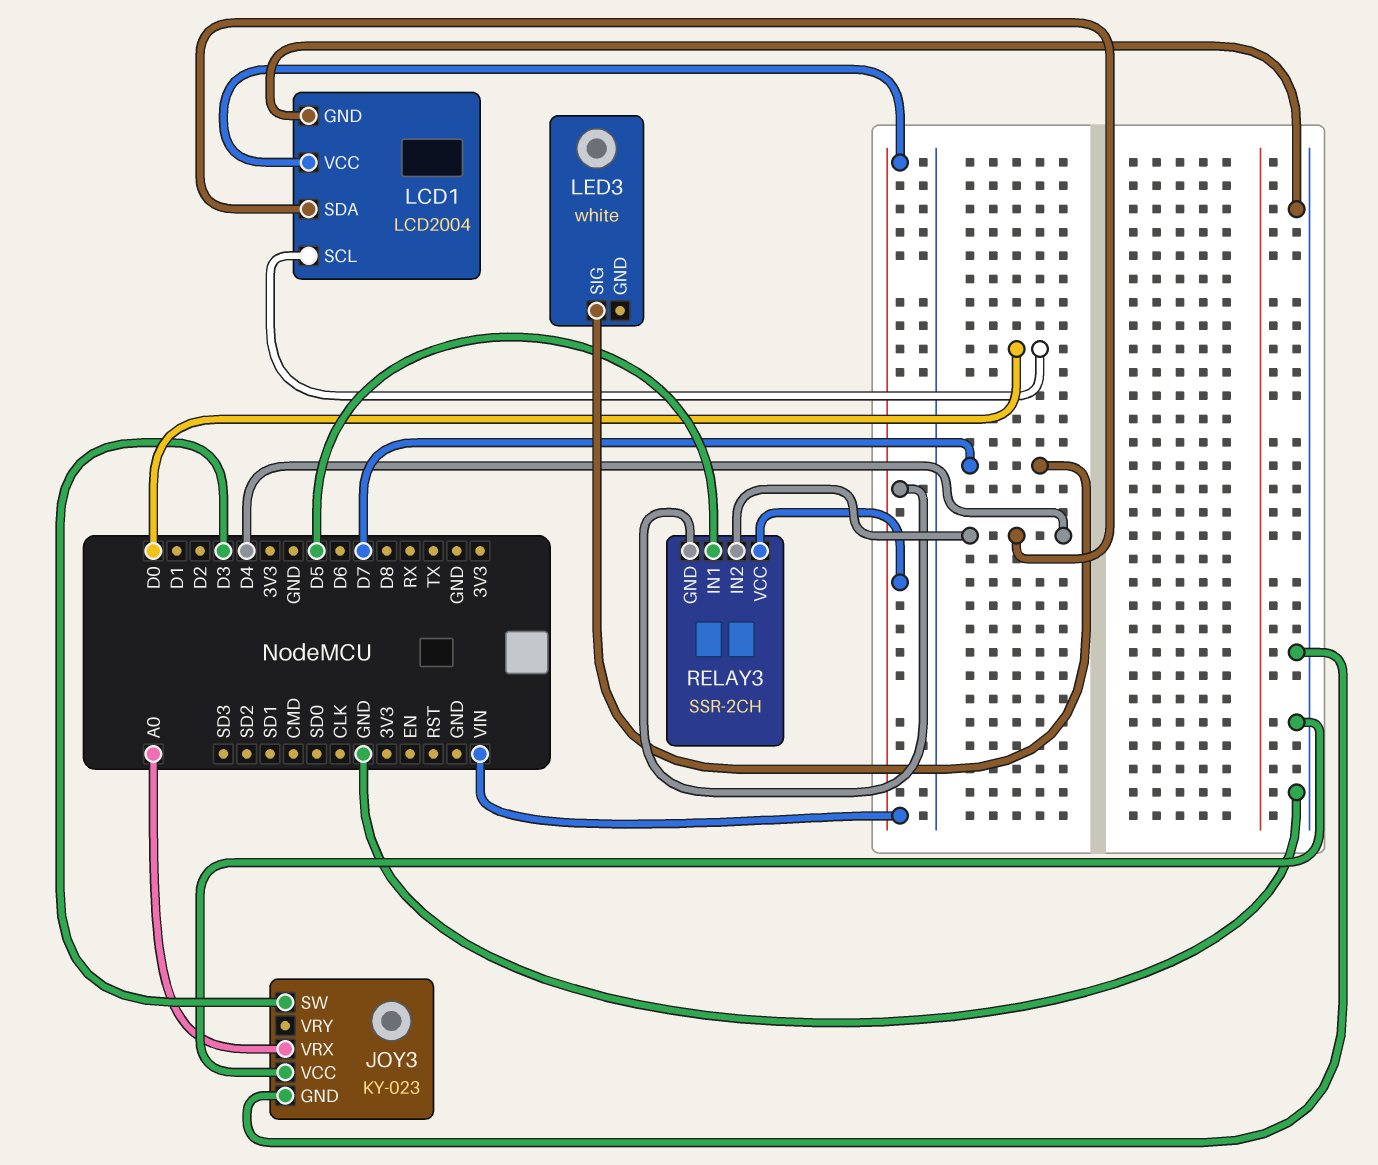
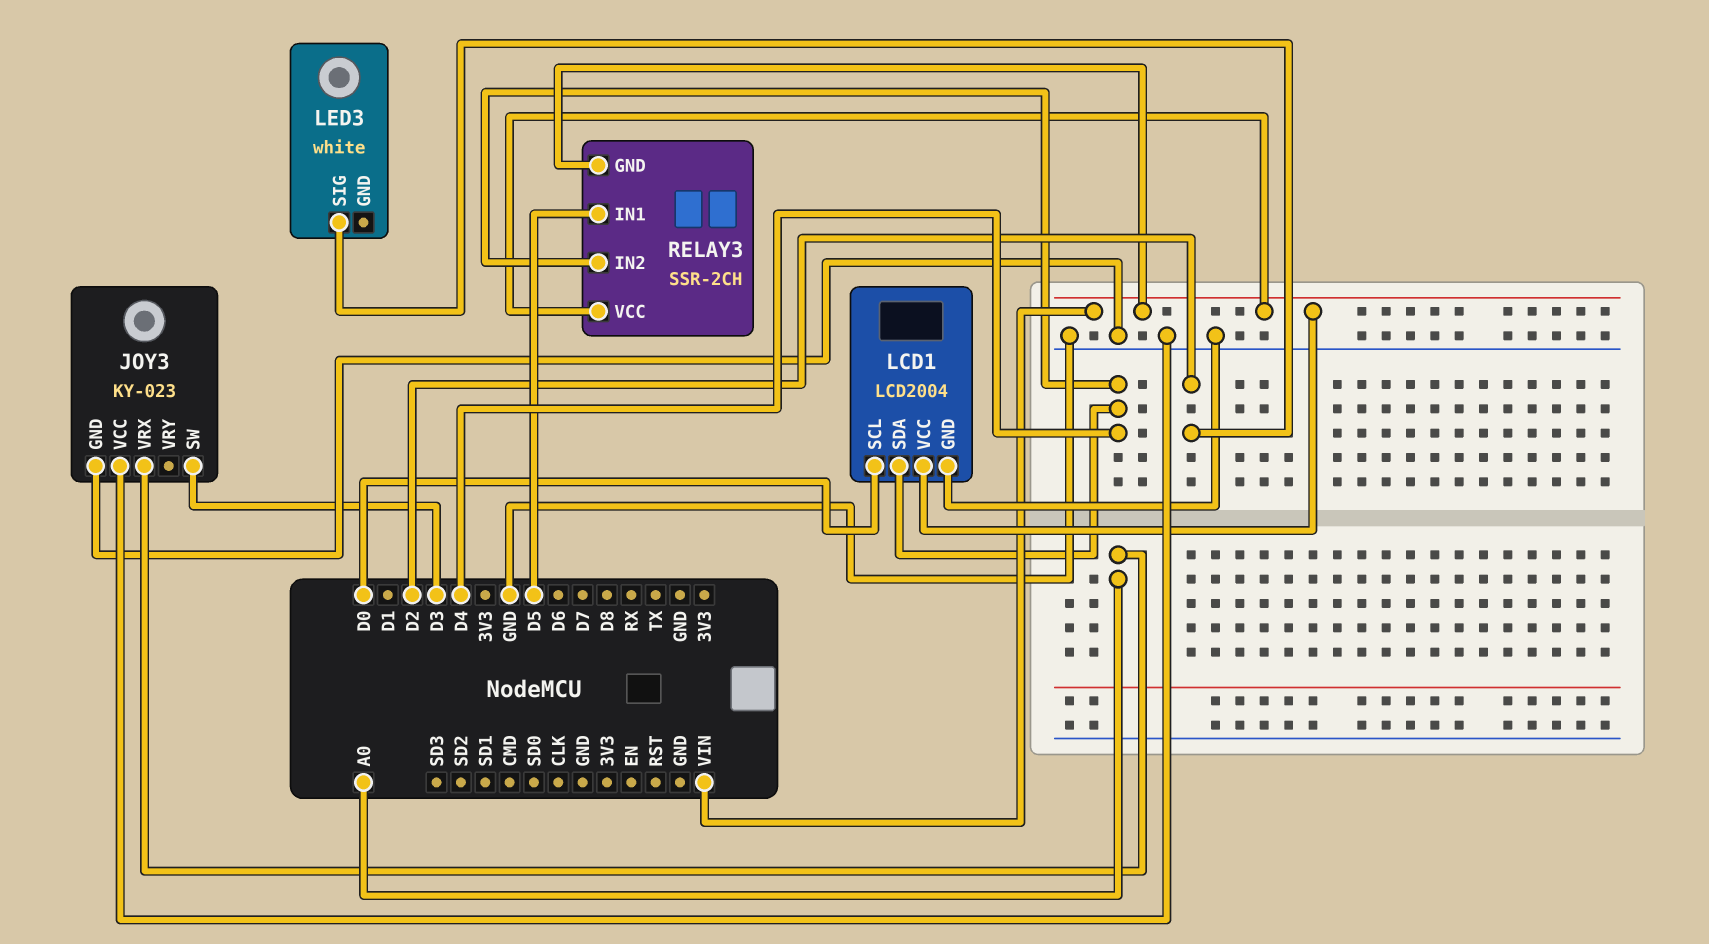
LED3 pin SIG: D7 -> D2

